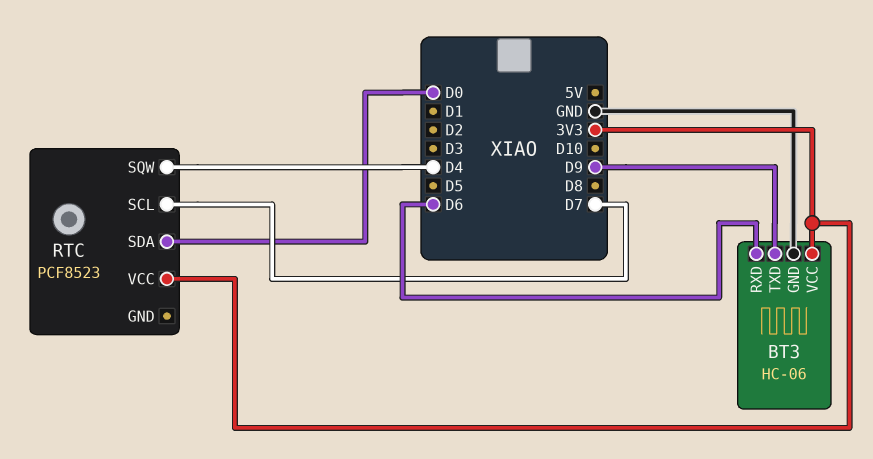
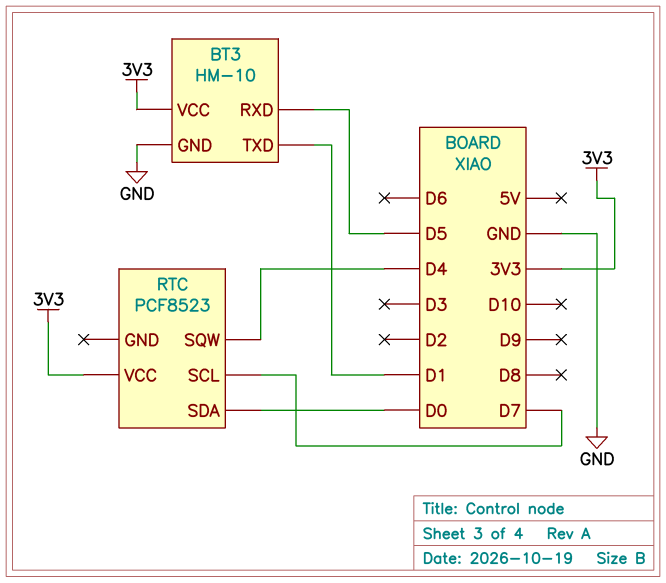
BT3: HC-06 -> HM-10
BT3 pin RXD: D6 -> D5
BT3 pin TXD: D9 -> D1

